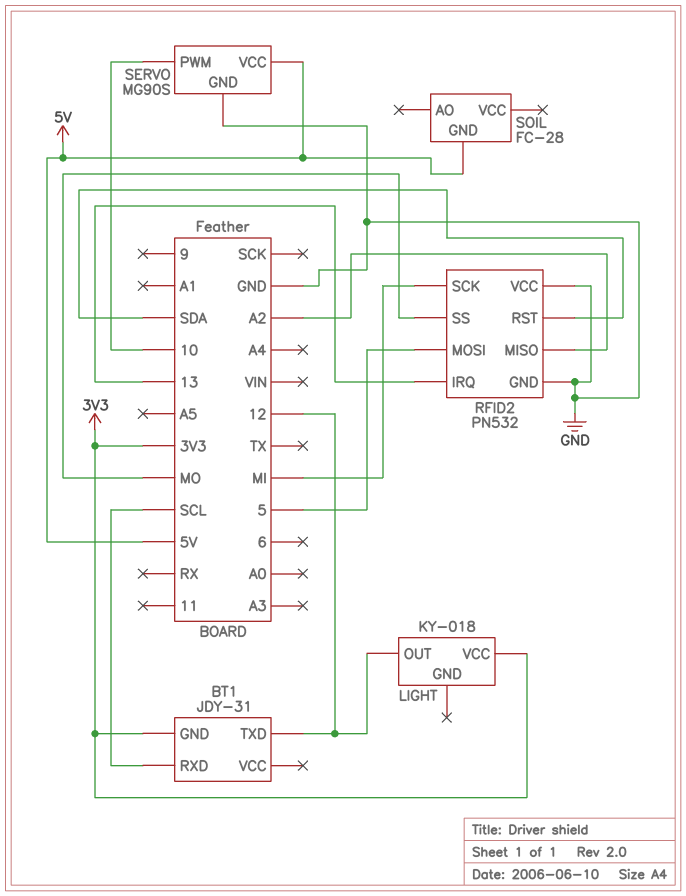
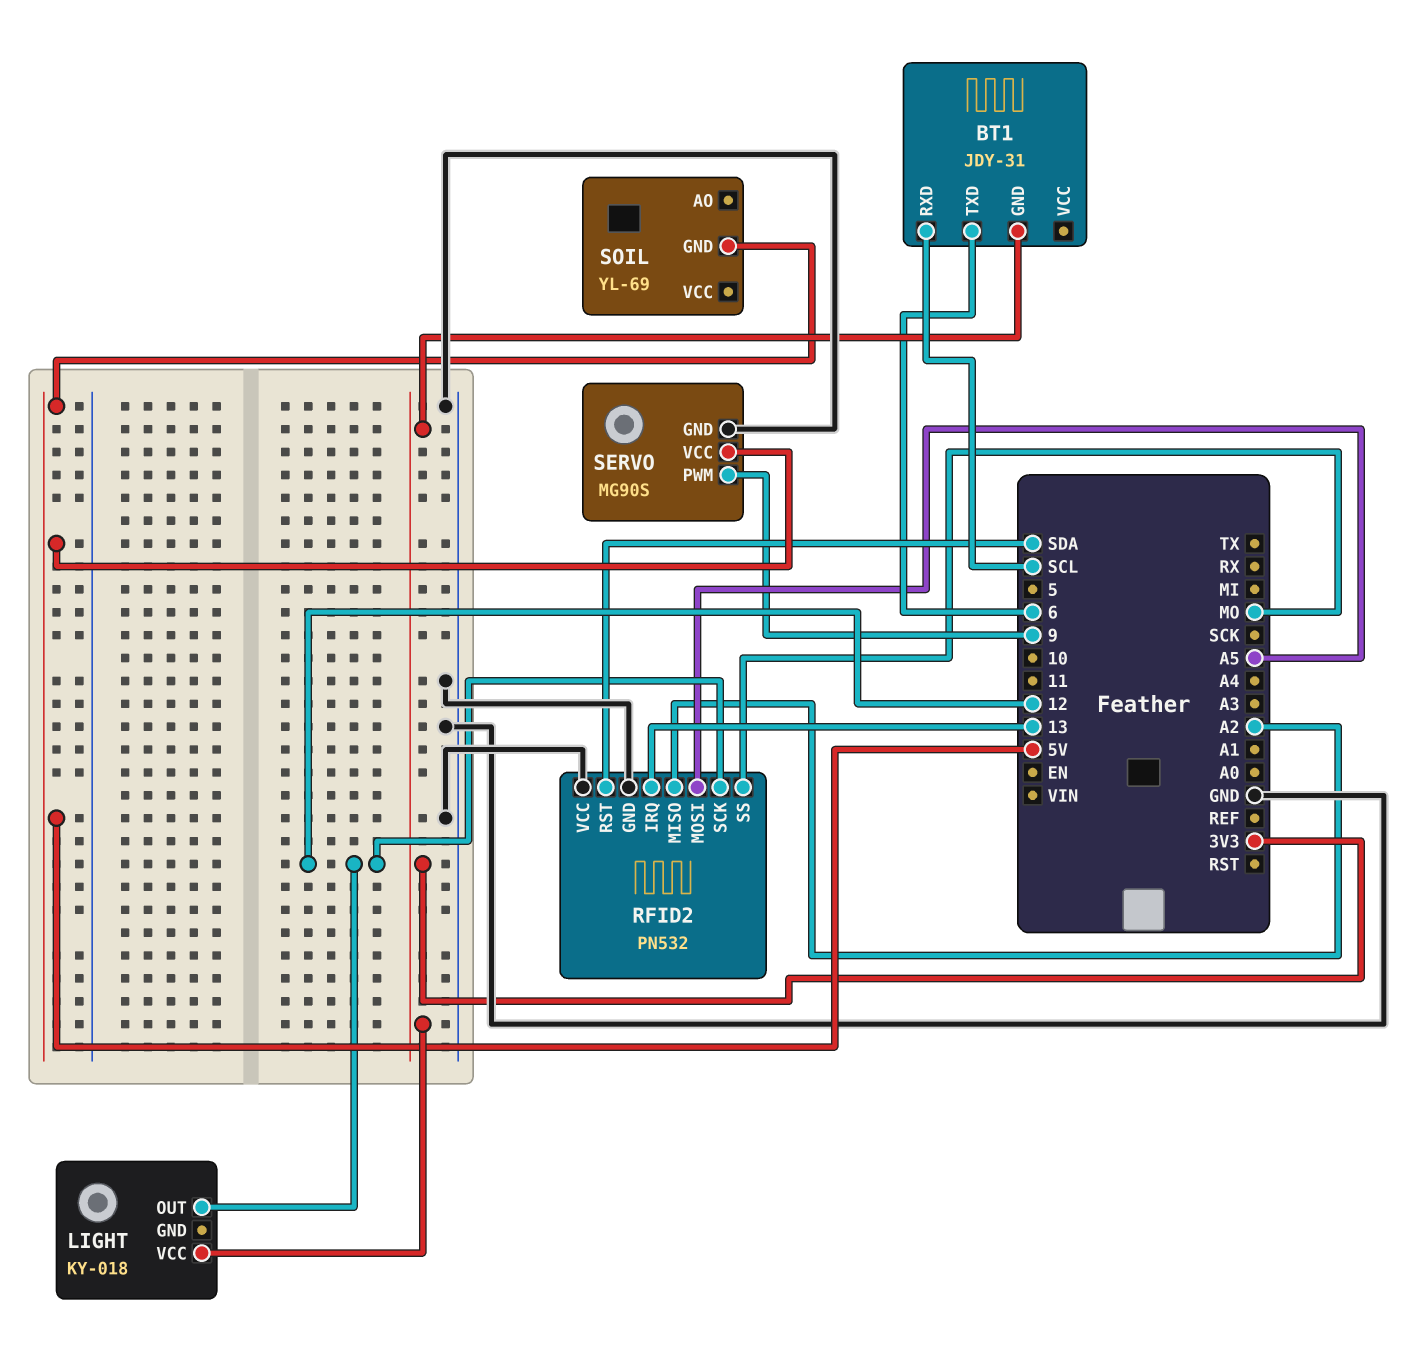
BT1 pin TXD: 12 -> 6
RFID2 pin MOSI: 5 -> A5
RFID2 pin SCK: MI -> 12
SERVO pin PWM: 10 -> 9
SOIL: FC-28 -> YL-69

